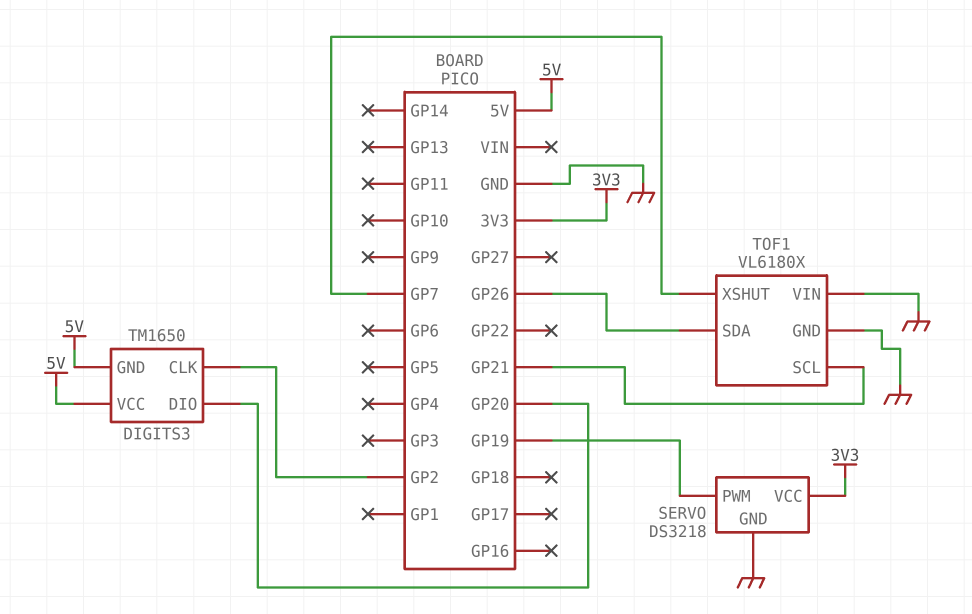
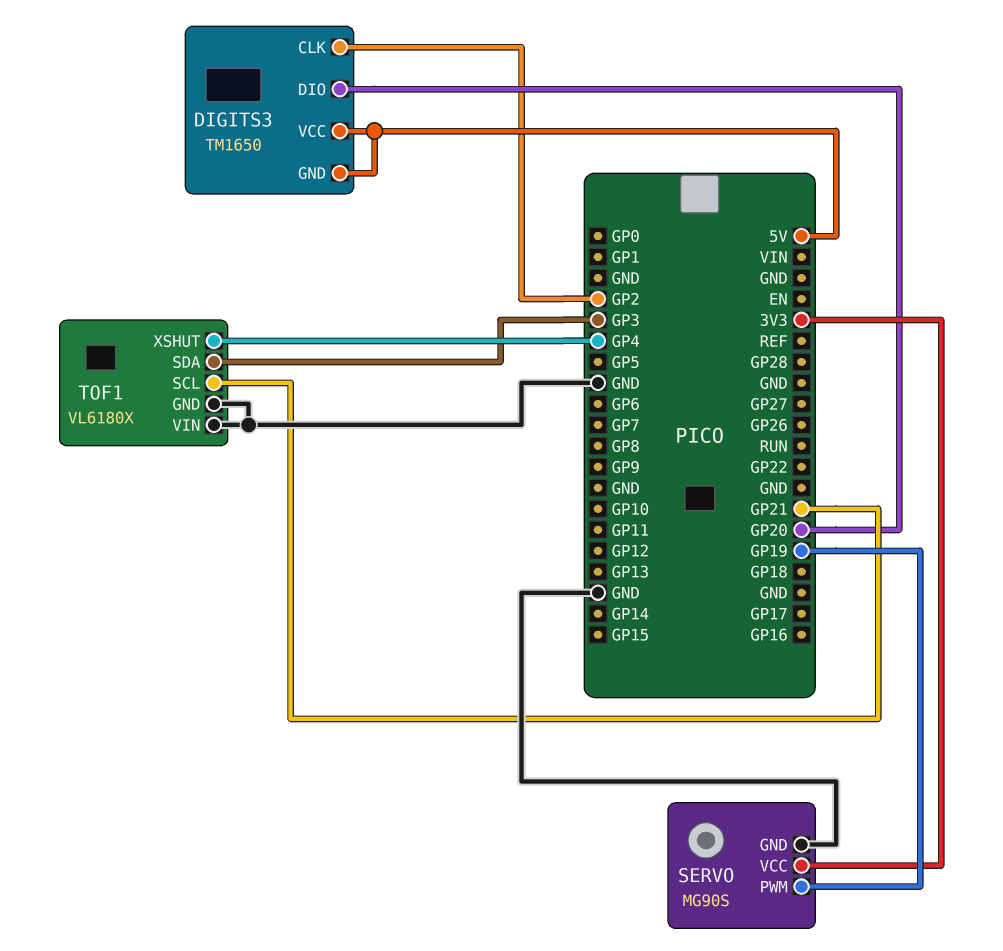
SERVO: DS3218 -> MG90S
TOF1 pin SDA: GP26 -> GP3
TOF1 pin XSHUT: GP7 -> GP4

